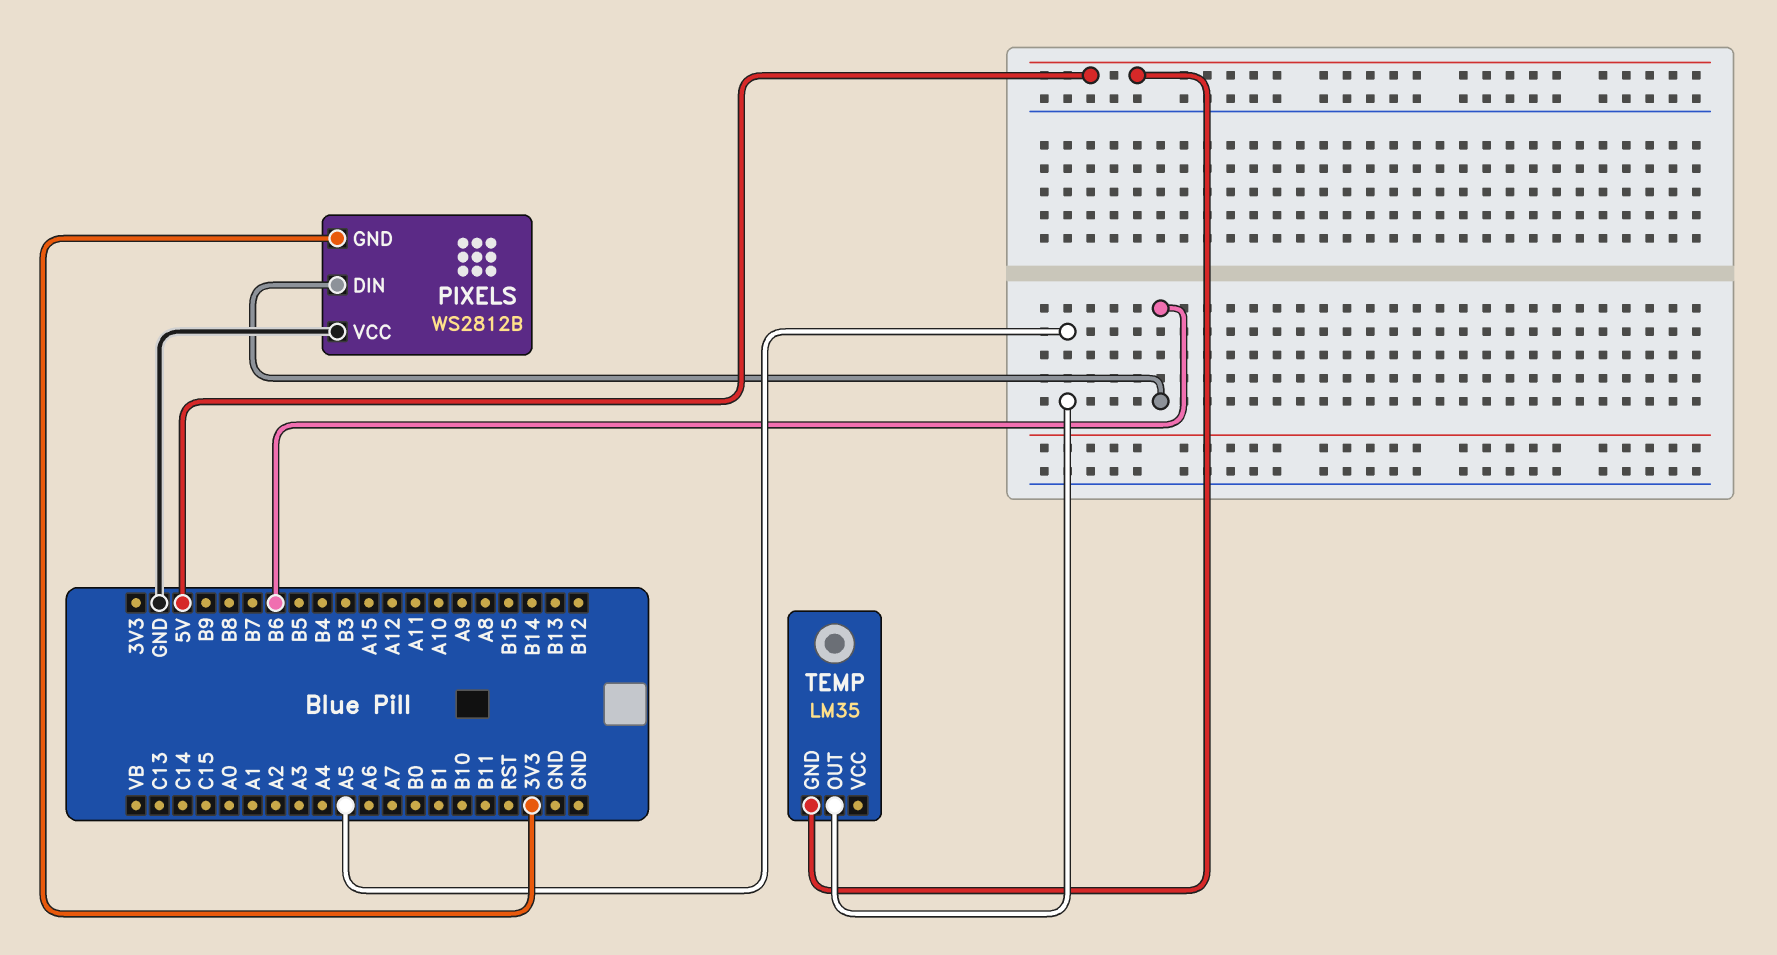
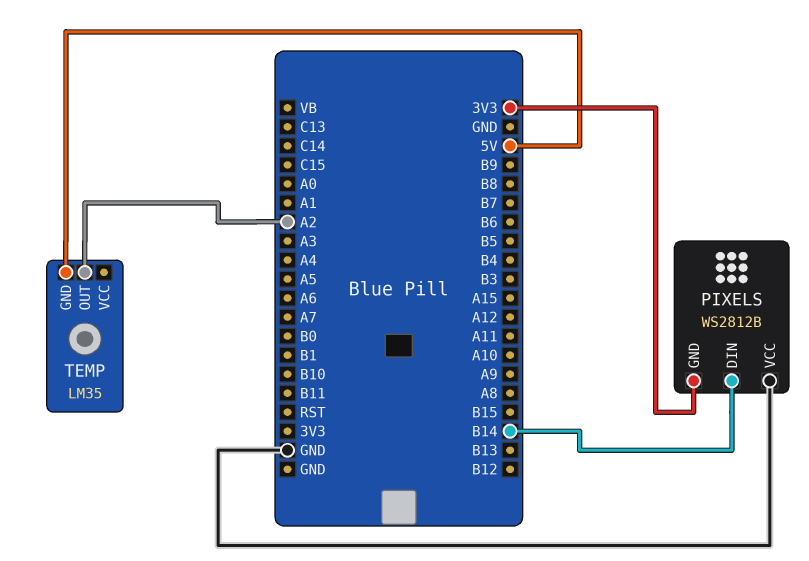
PIXELS pin DIN: B6 -> B14
TEMP pin OUT: A5 -> A2

